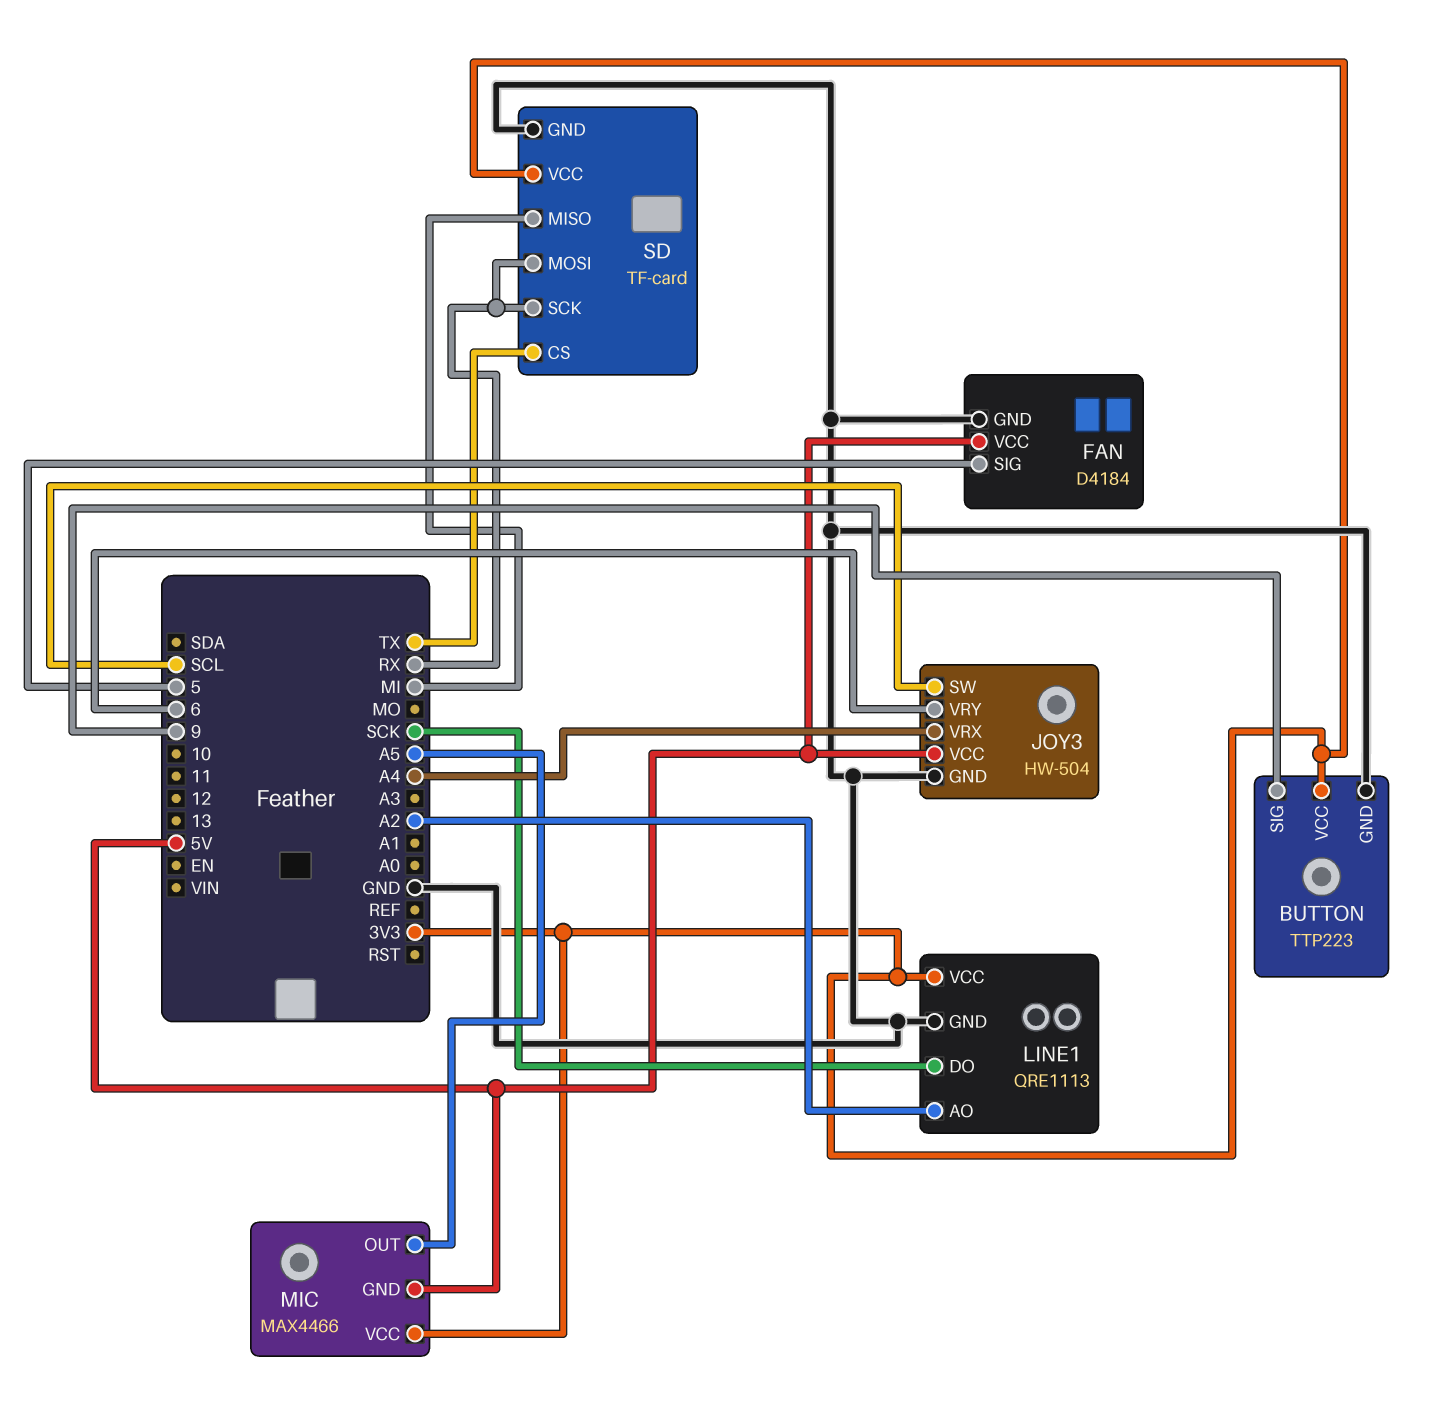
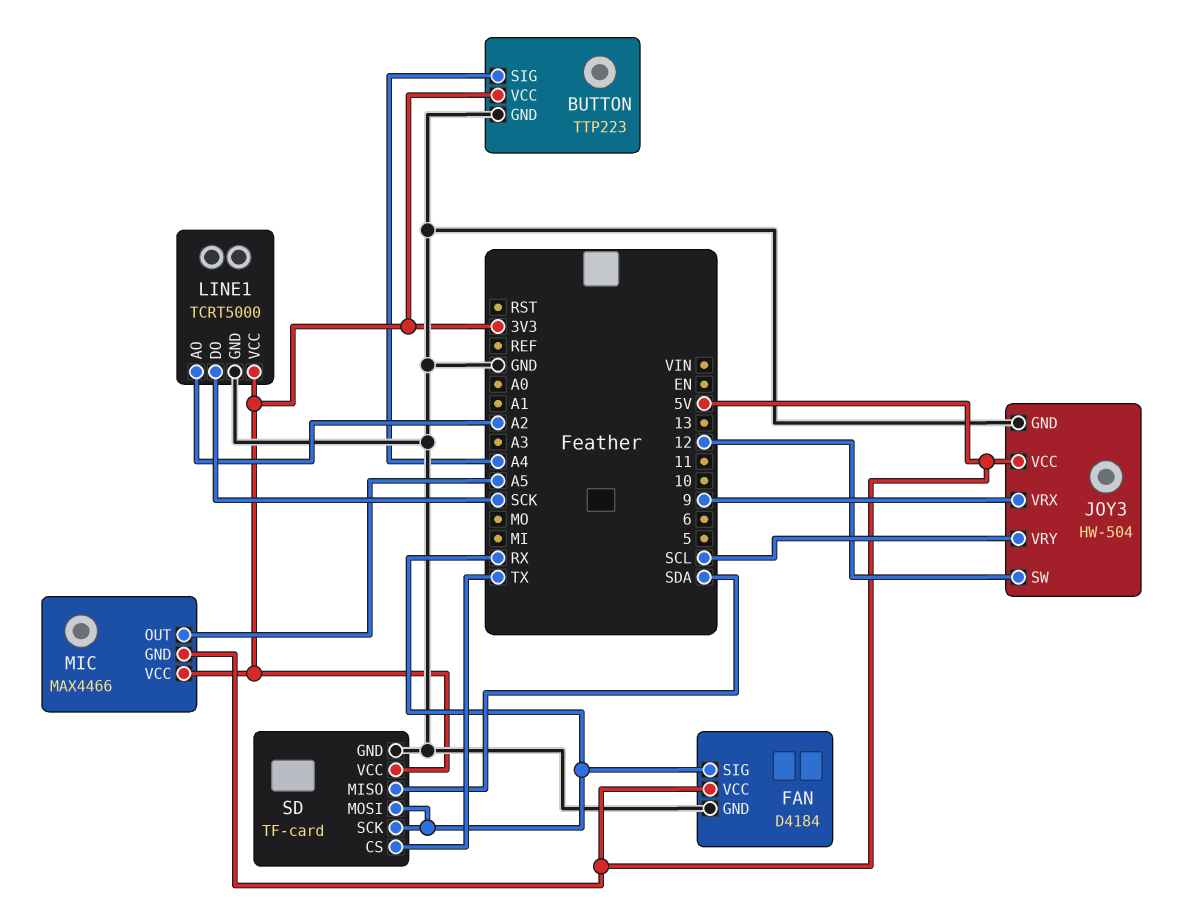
BUTTON pin SIG: 9 -> A4
FAN pin SIG: 5 -> RX
JOY3 pin SW: SCL -> 12
JOY3 pin VRX: A4 -> 9
JOY3 pin VRY: 6 -> SCL
LINE1: QRE1113 -> TCRT5000
SD pin MISO: MI -> SDA

